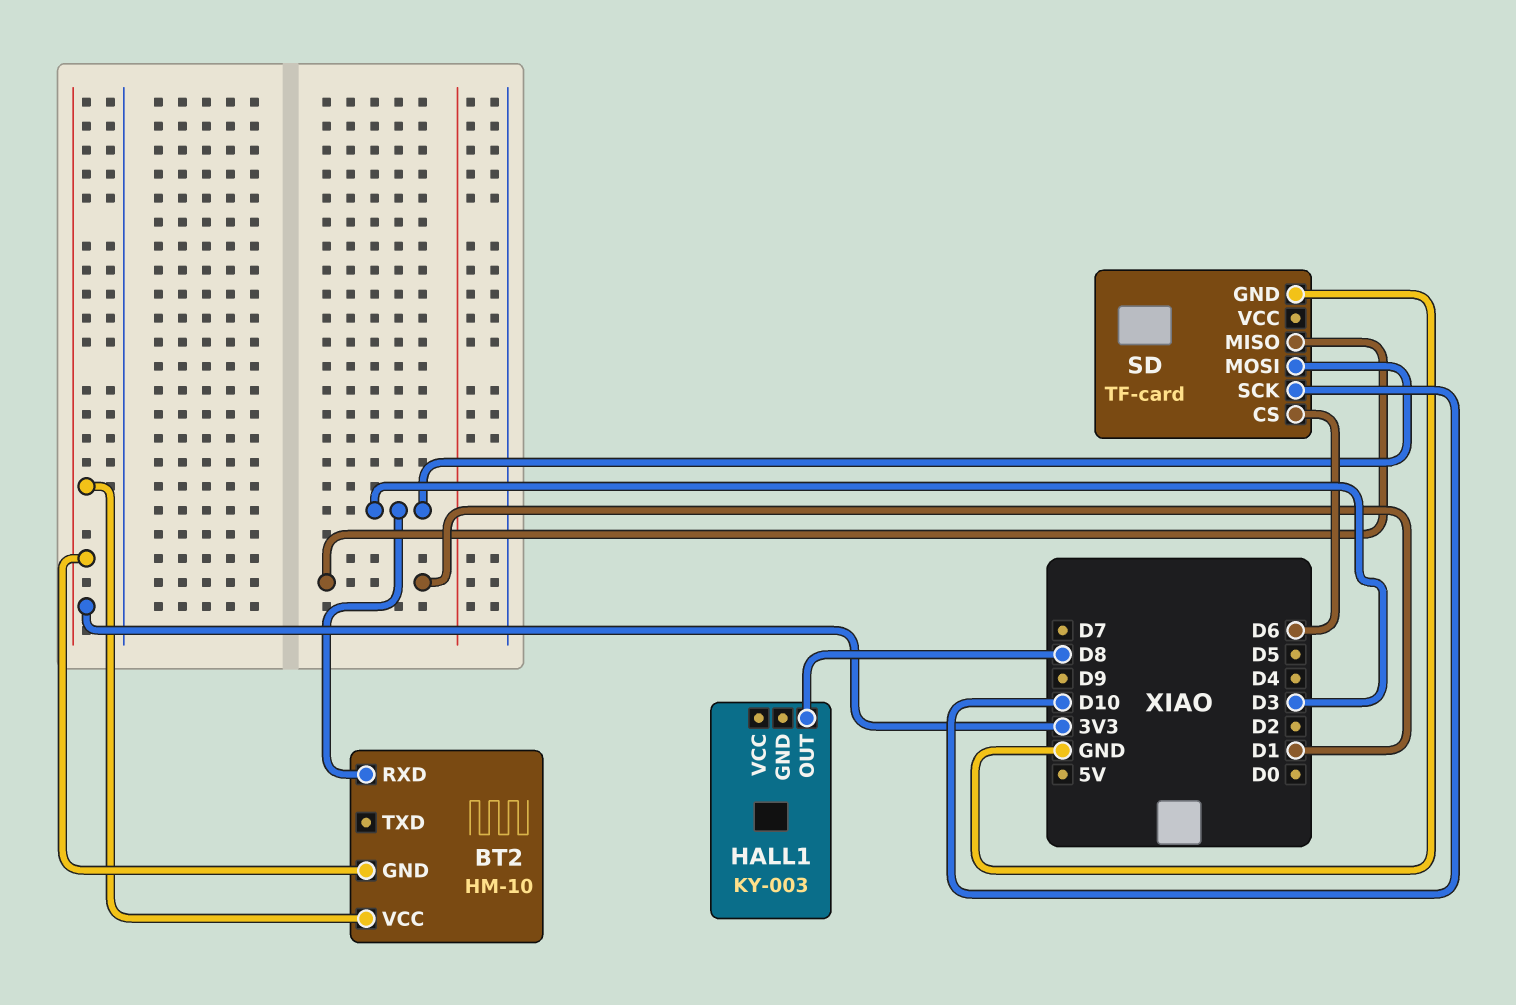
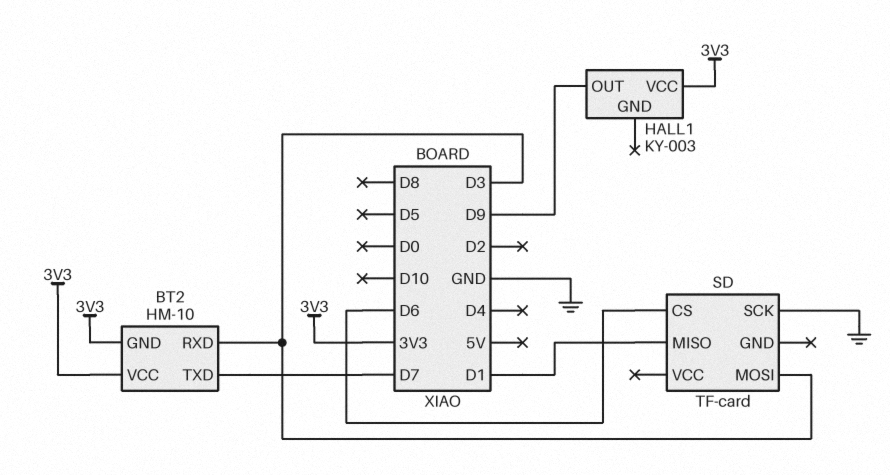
BT2 pin TXD: none -> D7
HALL1 pin OUT: D8 -> D9
HALL1 pin VCC: none -> 3V3
SD pin GND: GND -> none
SD pin SCK: D10 -> GND

